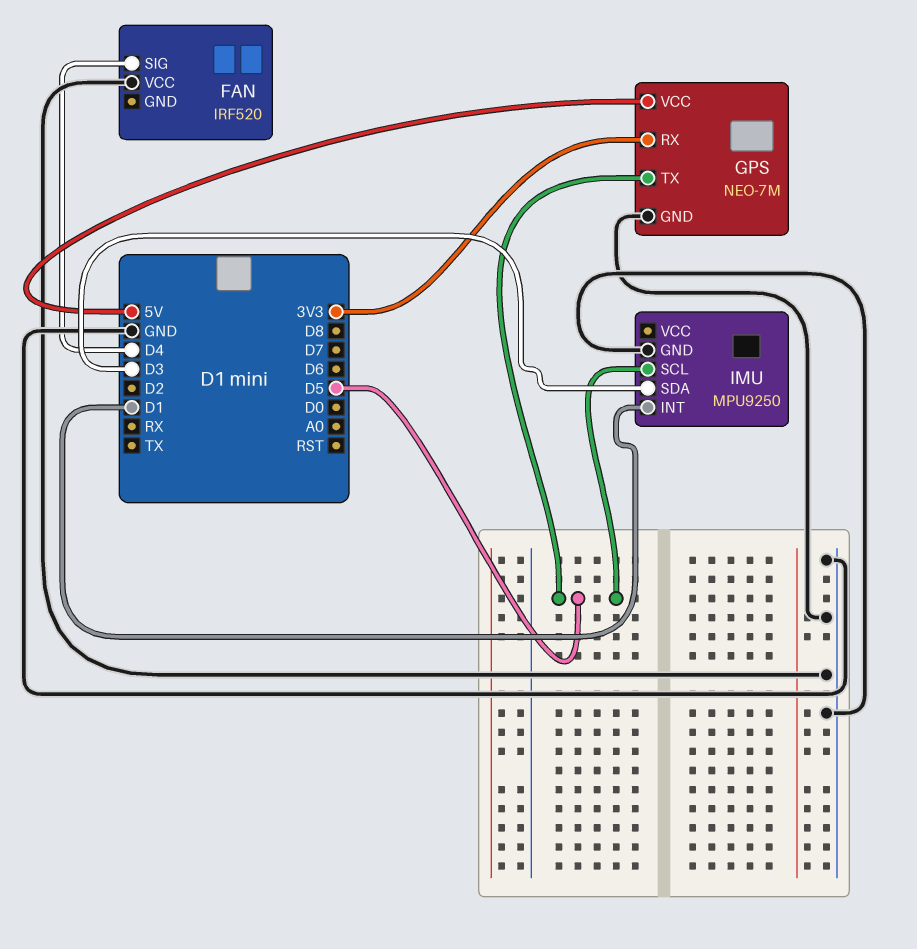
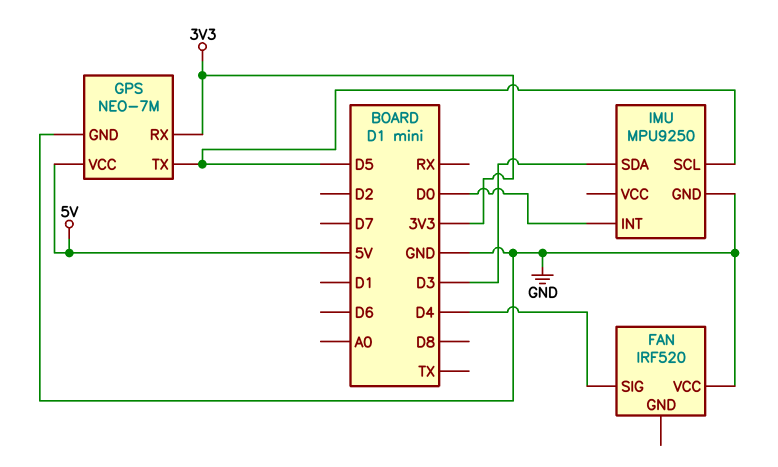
IMU pin INT: D1 -> D0

